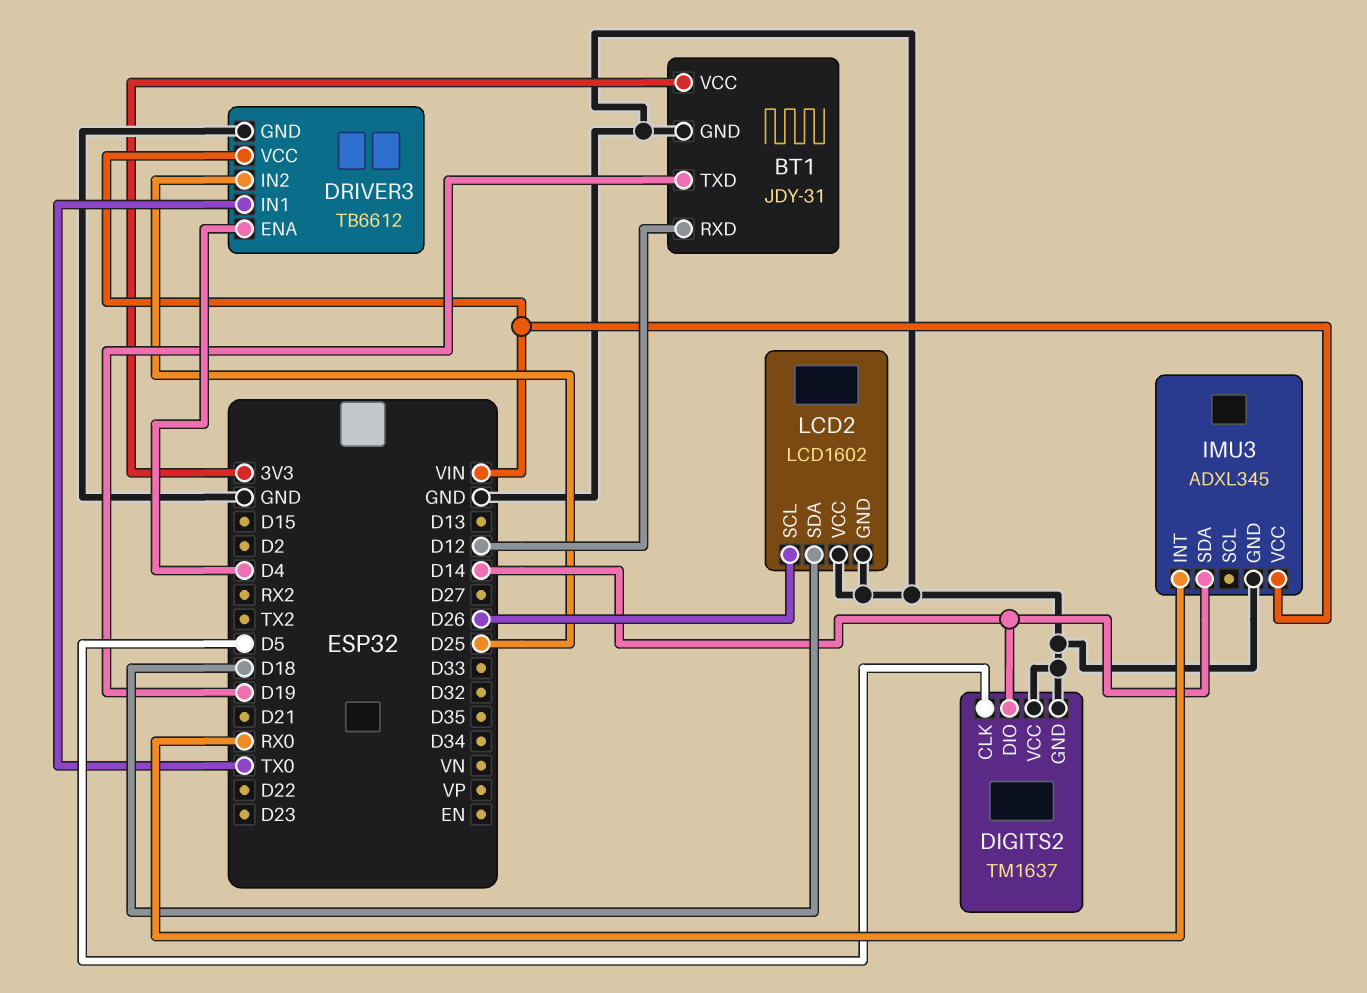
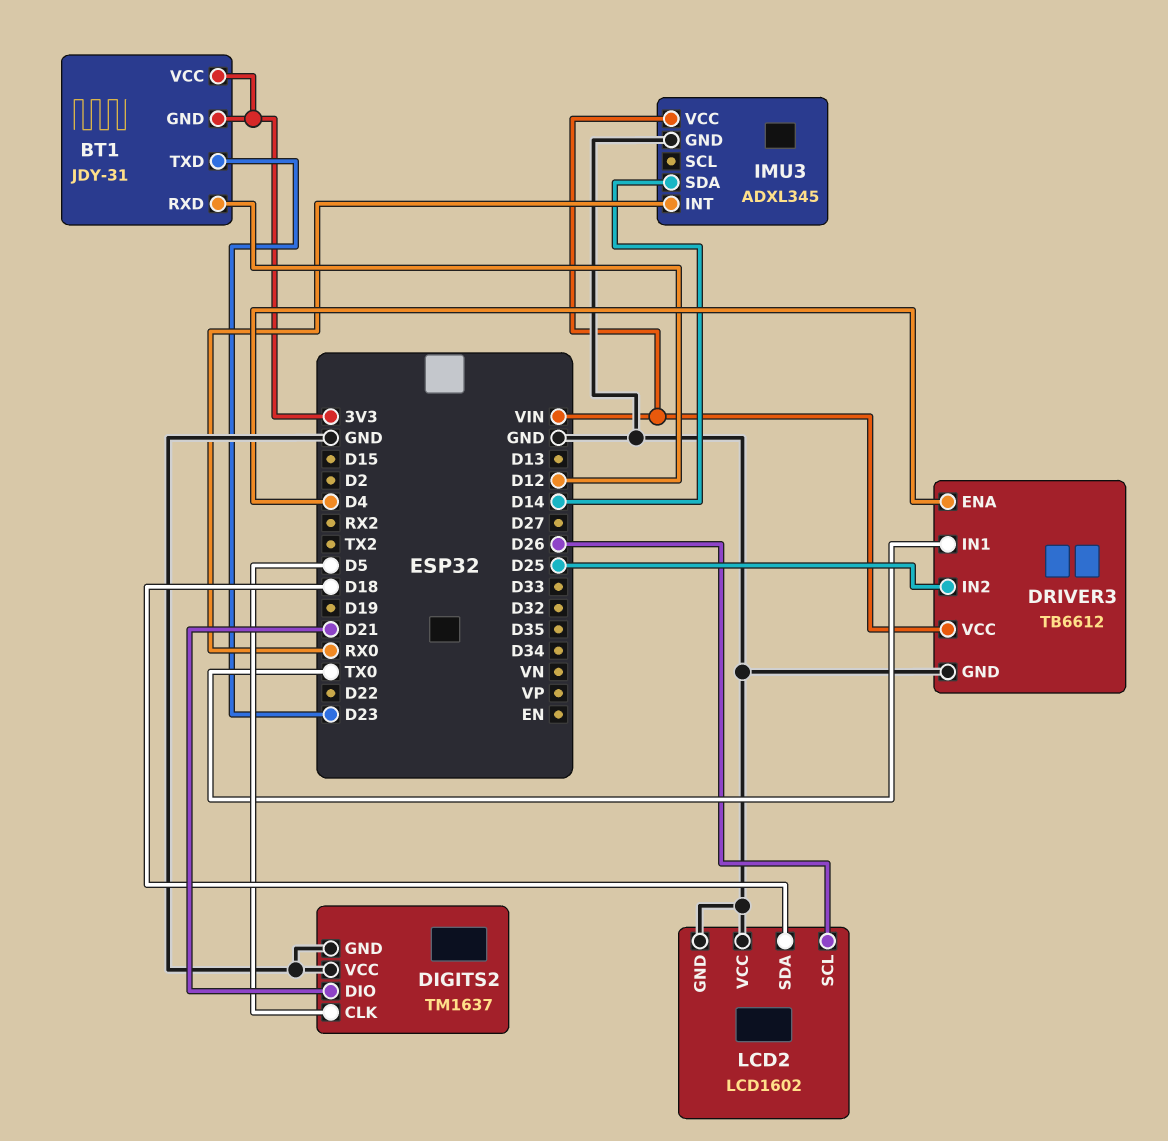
BT1 pin GND: GND -> 3V3
BT1 pin TXD: D19 -> D23
DIGITS2 pin DIO: D14 -> D21

